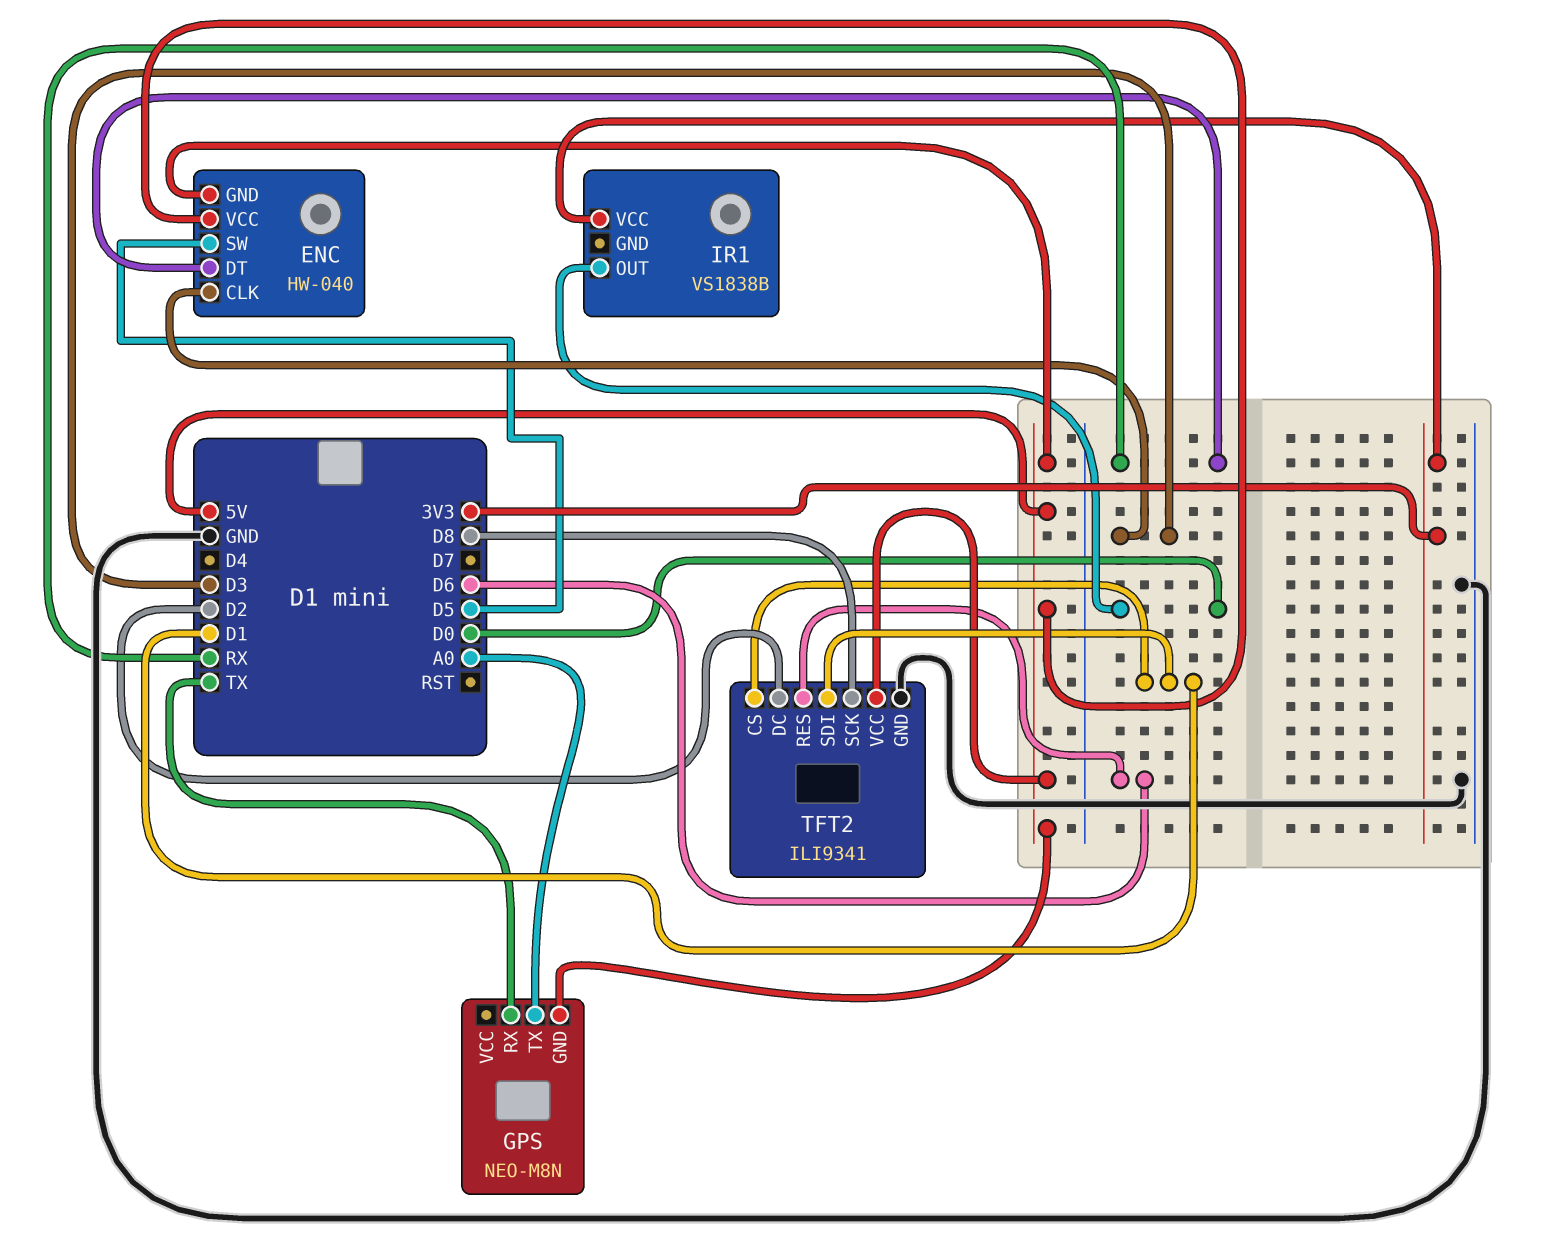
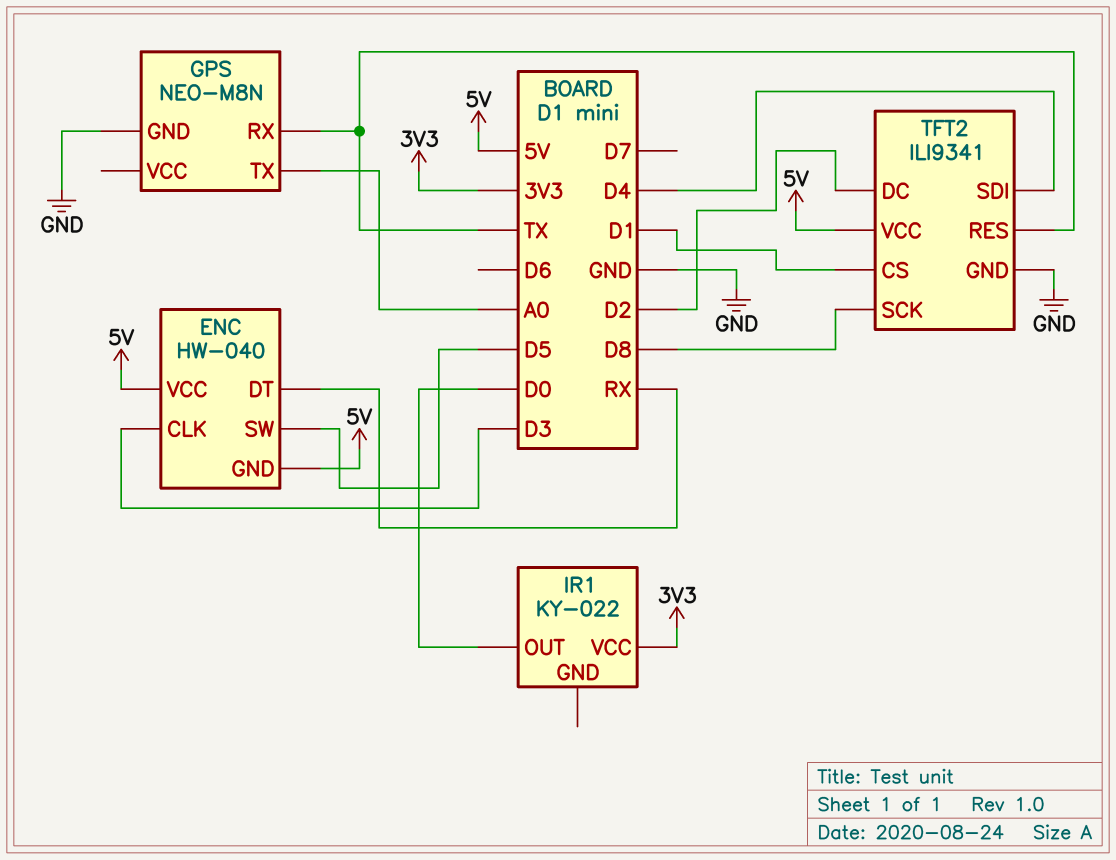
GPS pin GND: 5V -> GND
IR1: VS1838B -> KY-022
TFT2 pin RES: D6 -> TX
TFT2 pin SDI: D1 -> D4

